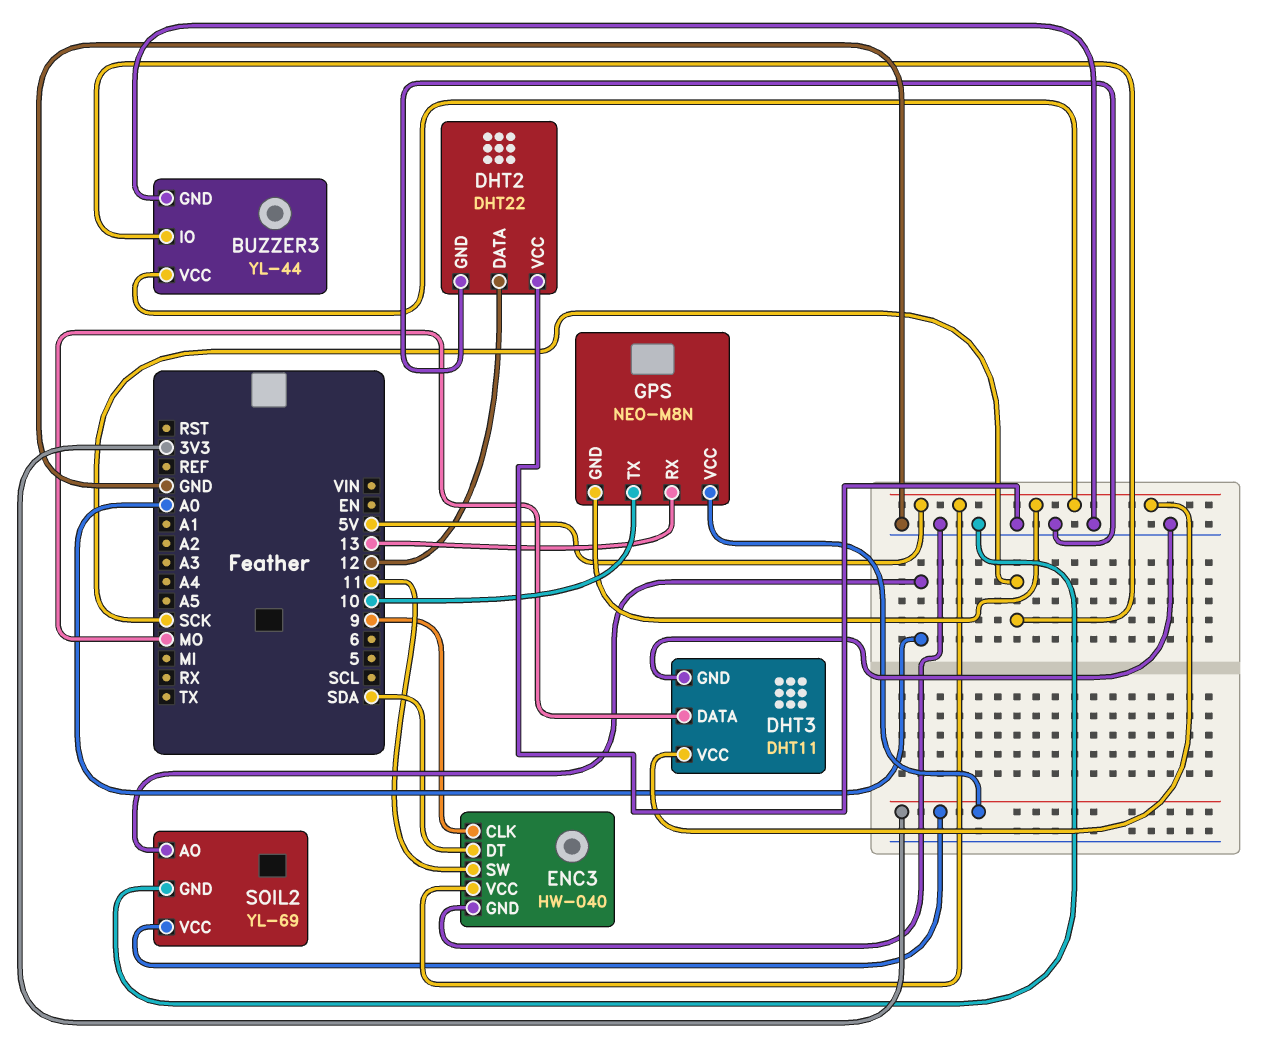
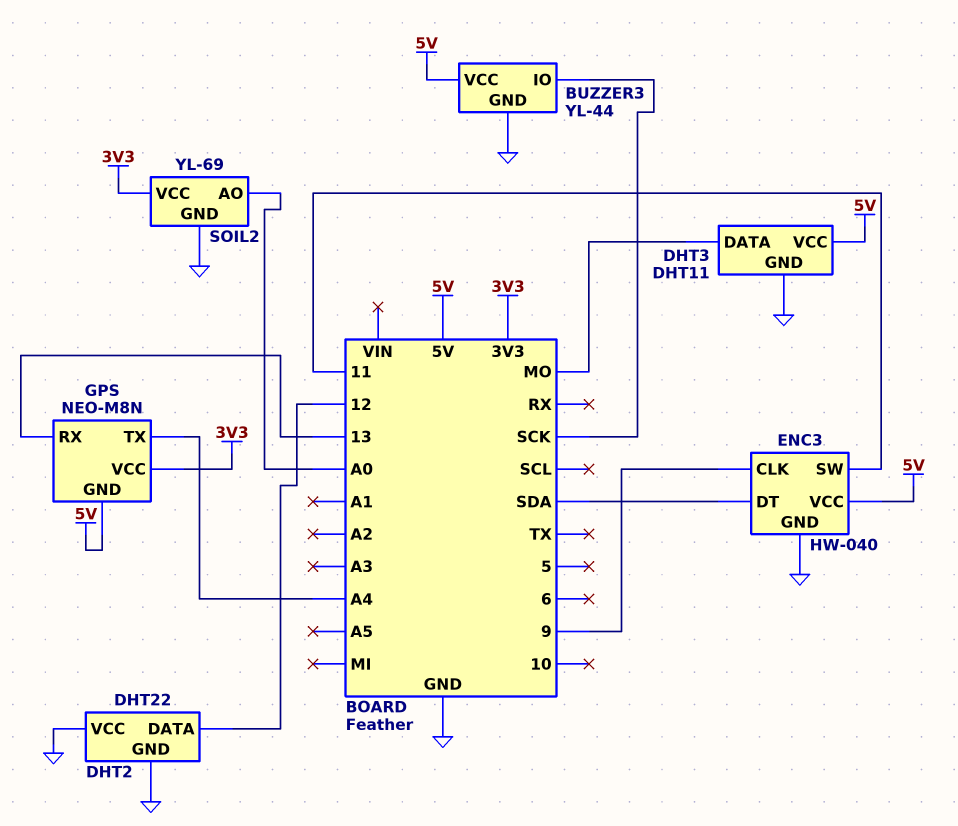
GPS pin TX: 10 -> A4

